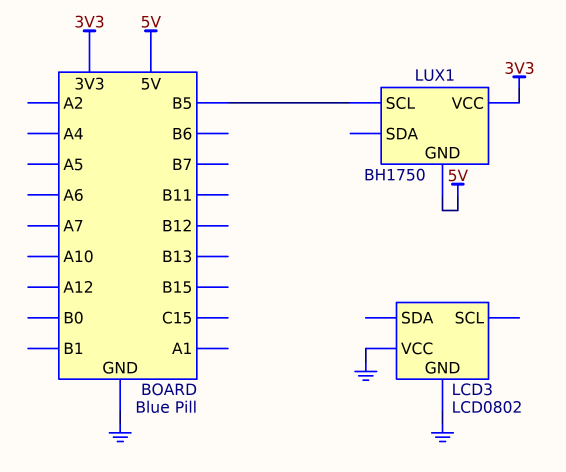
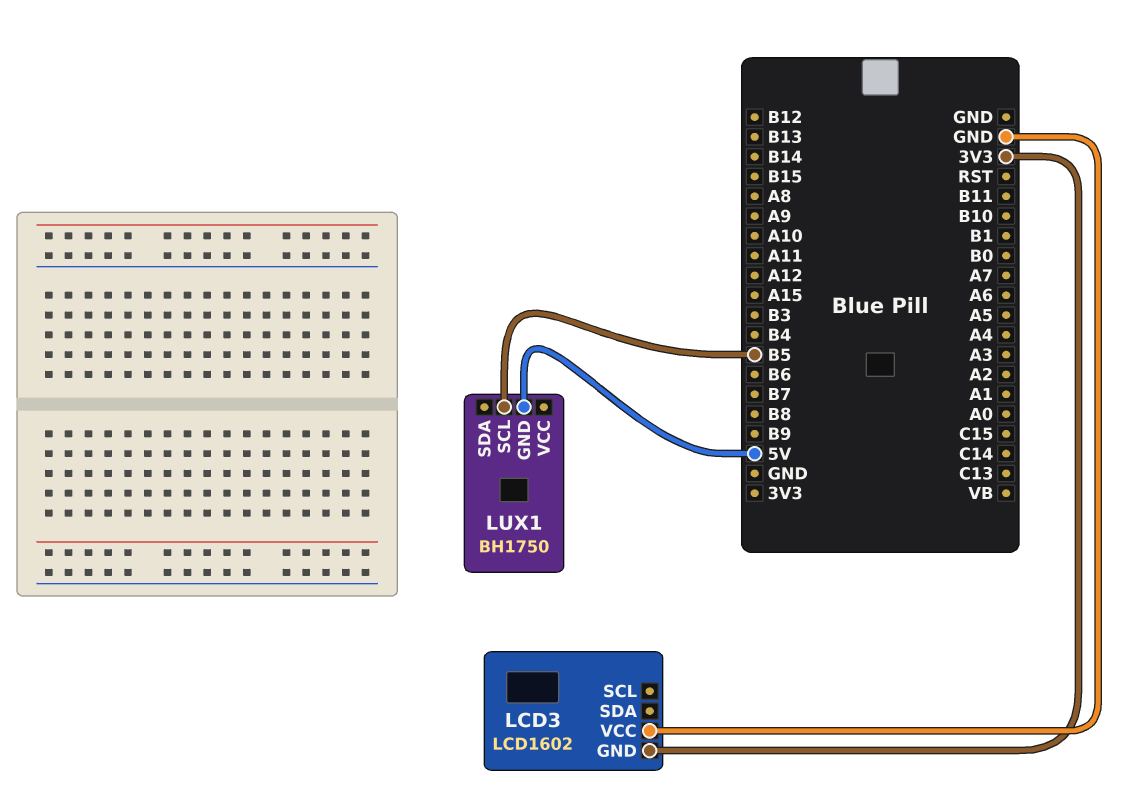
LCD3: LCD0802 -> LCD1602
LCD3 pin GND: GND -> 3V3
LUX1 pin VCC: 3V3 -> none

